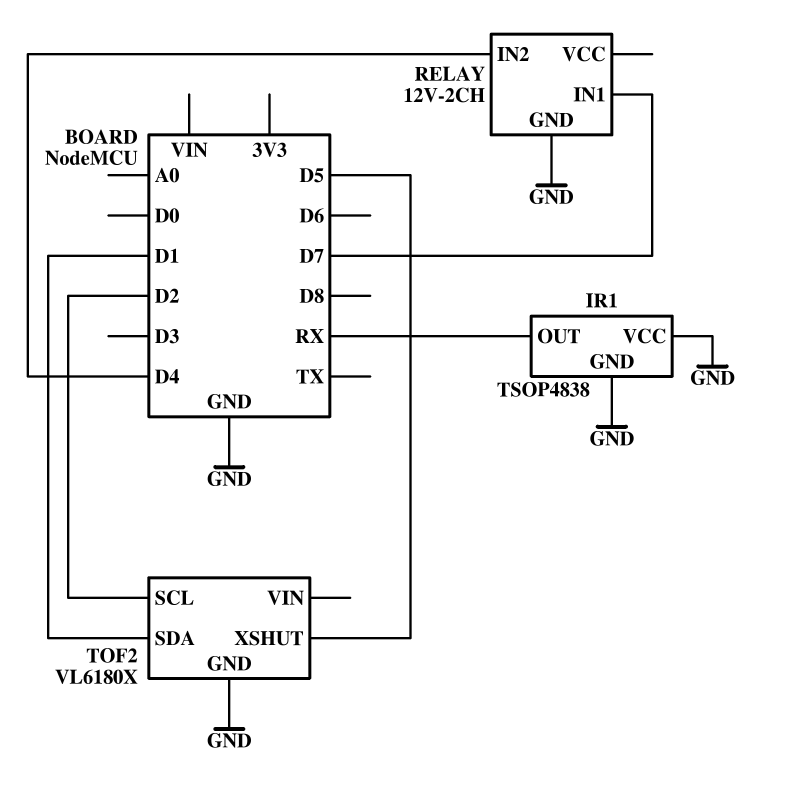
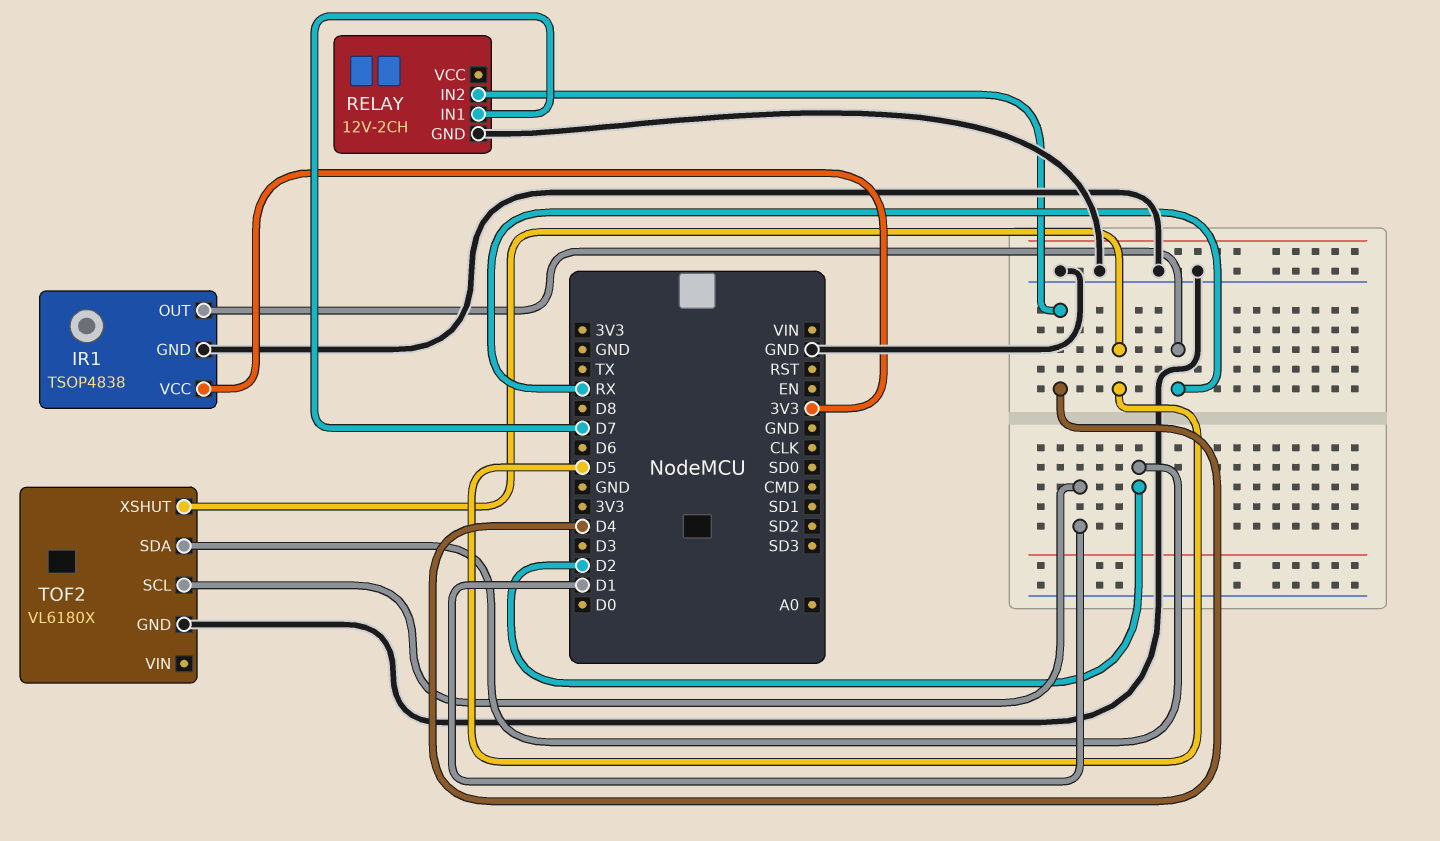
IR1 pin VCC: GND -> 3V3
TOF2 pin SCL: D2 -> D1
TOF2 pin SDA: D1 -> D2

